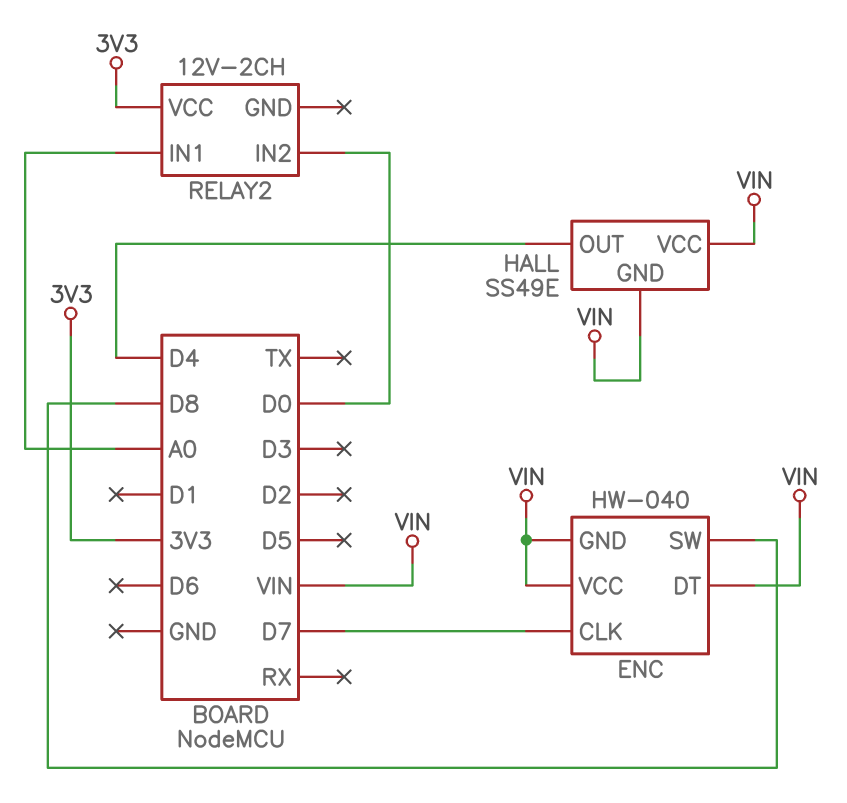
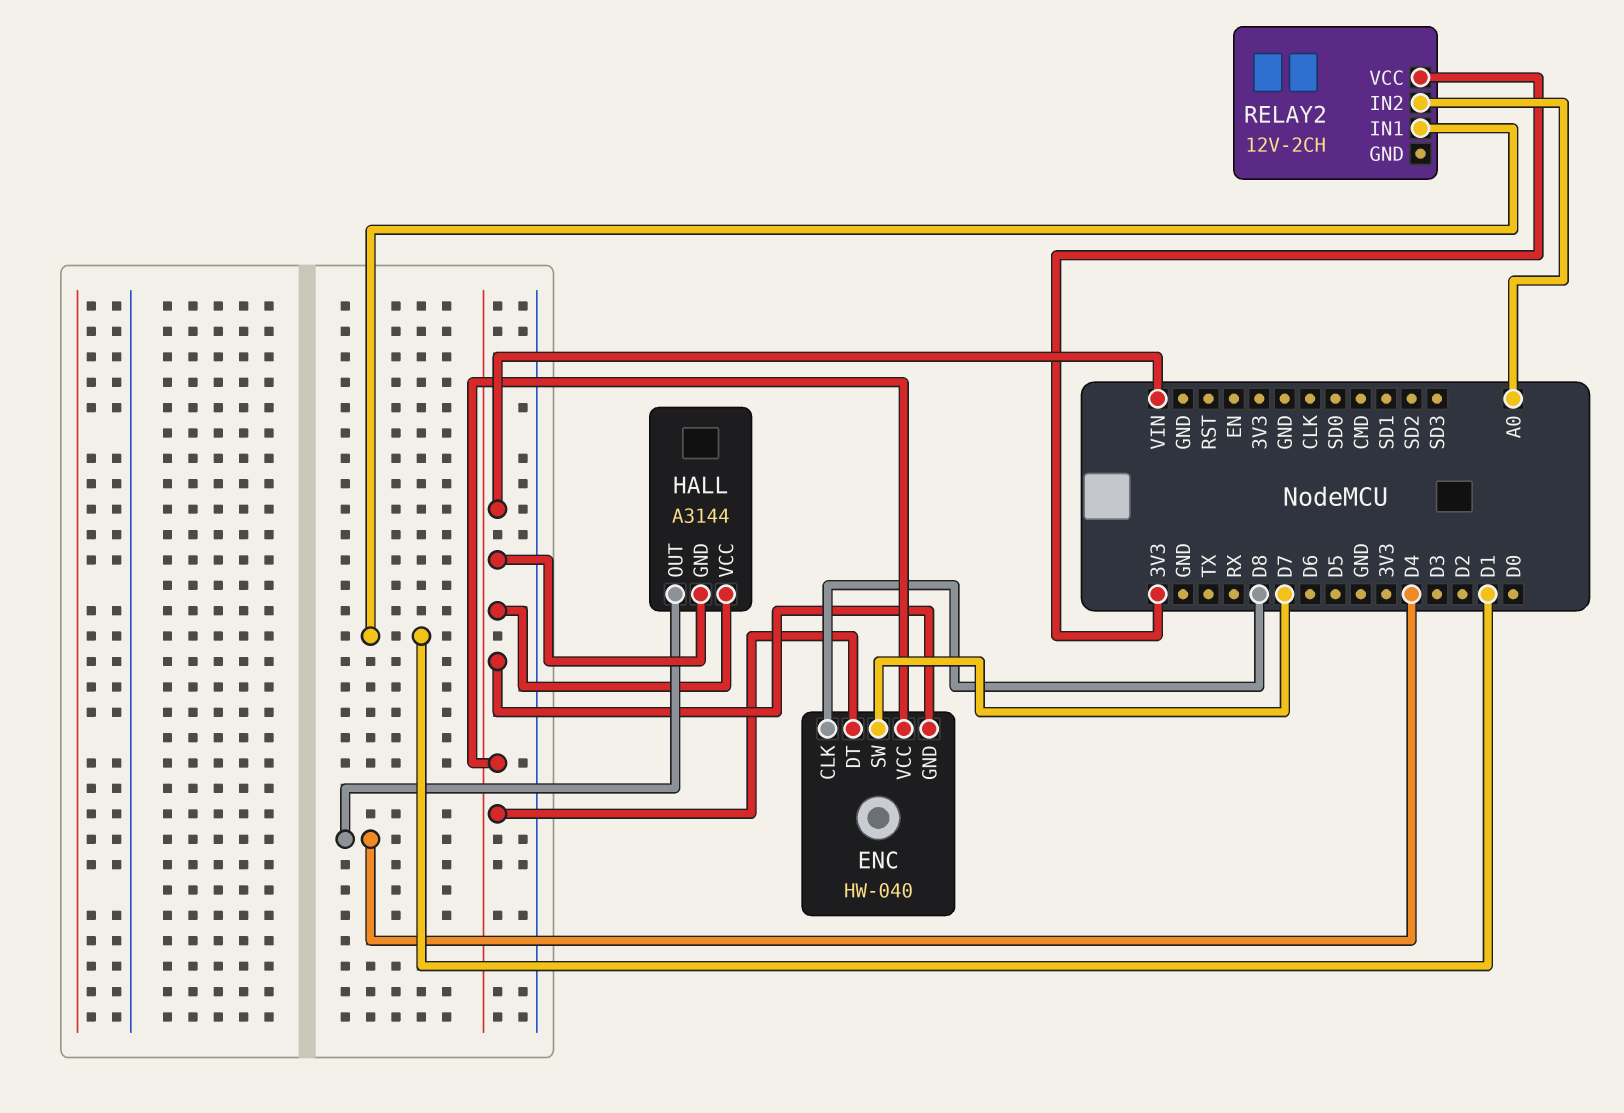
ENC pin CLK: D7 -> D8
ENC pin SW: D8 -> D7
HALL: SS49E -> A3144
RELAY2 pin IN1: A0 -> D1
RELAY2 pin IN2: D0 -> A0

